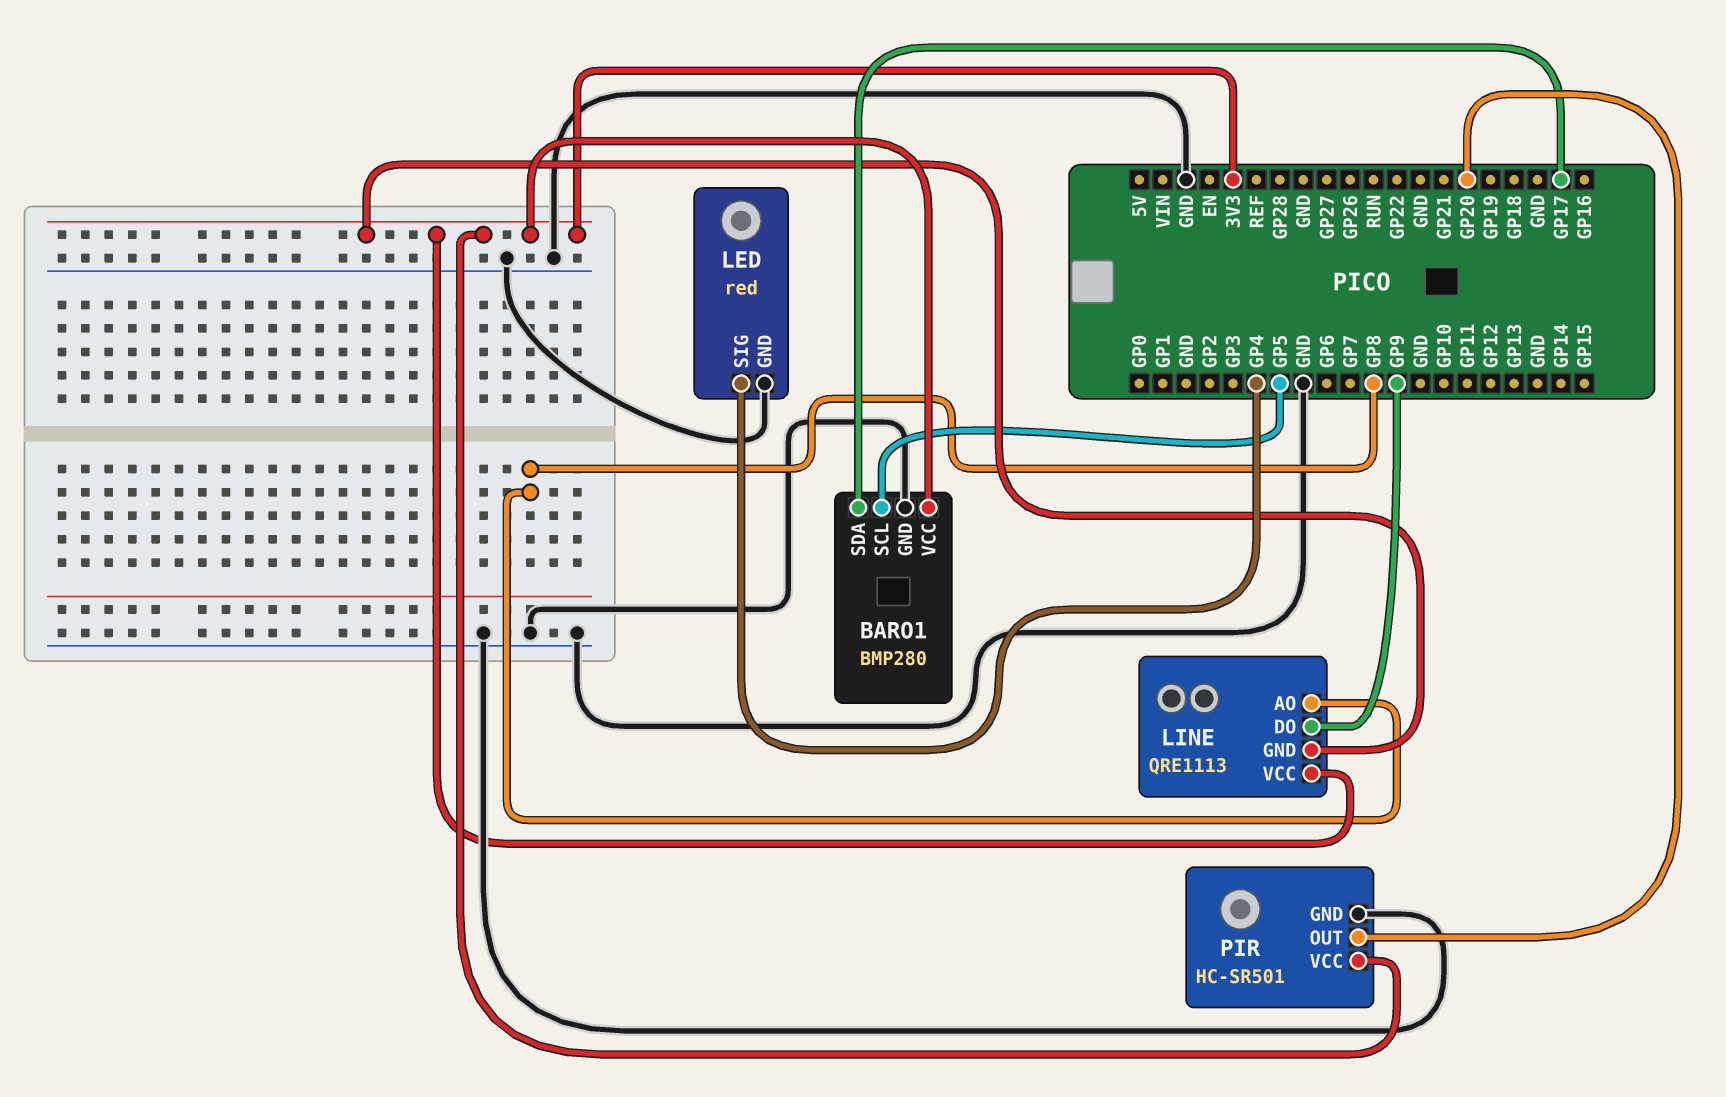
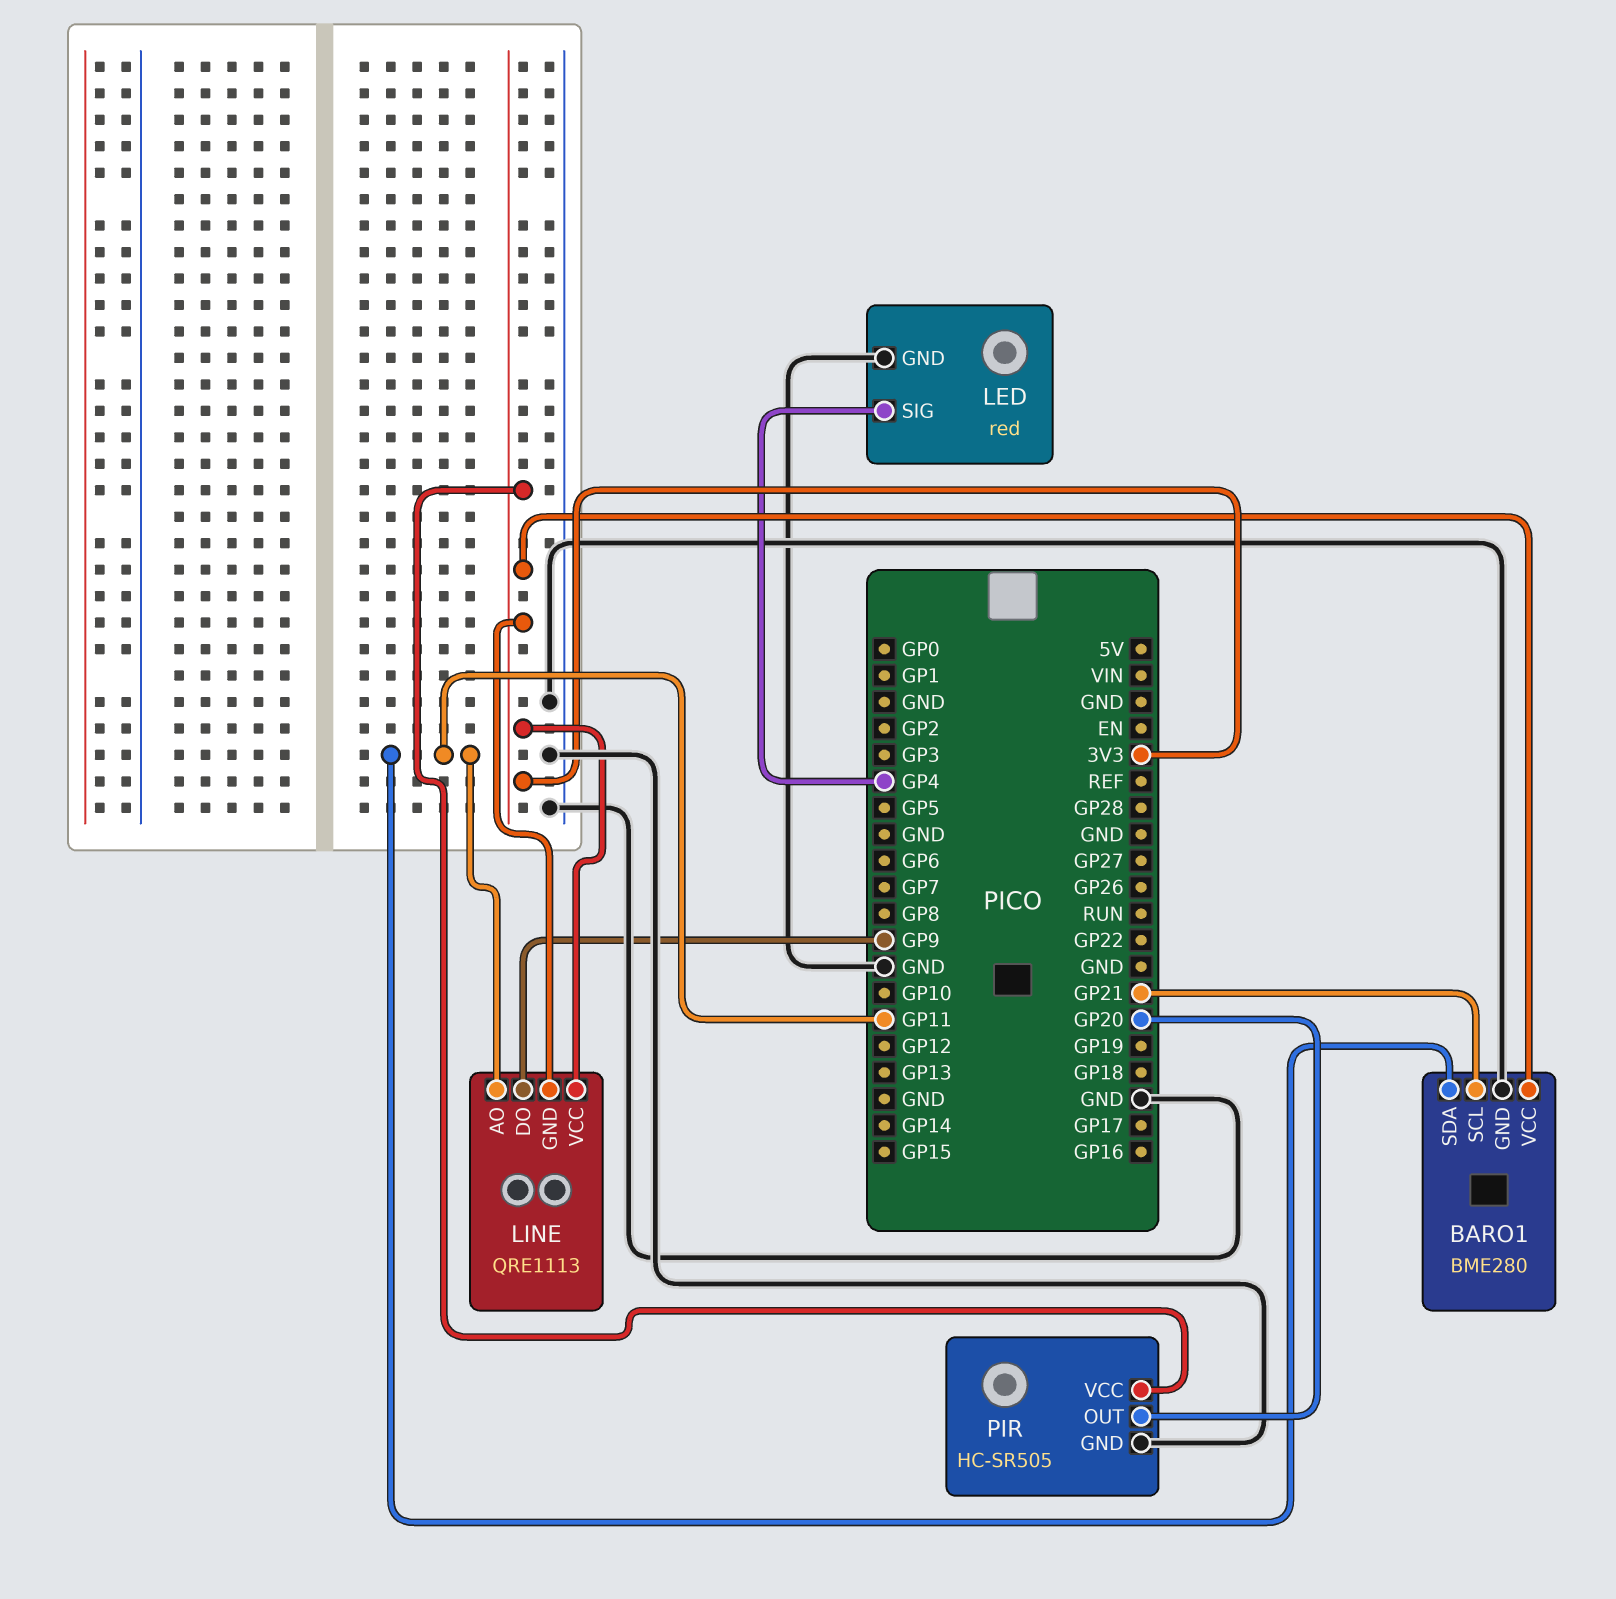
BARO1: BMP280 -> BME280
BARO1 pin SCL: GP5 -> GP21
BARO1 pin SDA: GP17 -> GP11
LINE pin AO: GP8 -> GP11
PIR: HC-SR501 -> HC-SR505

